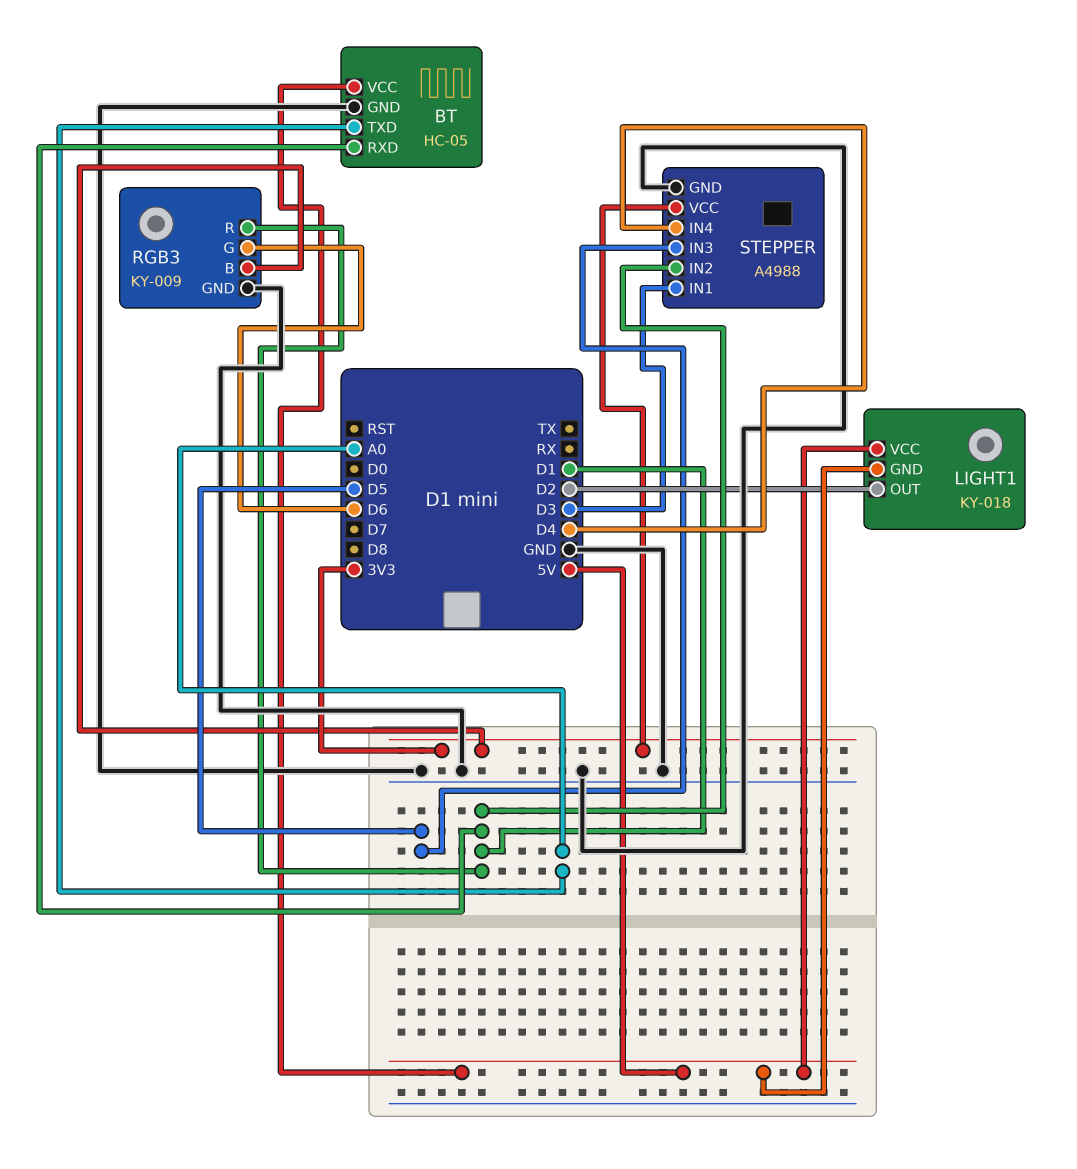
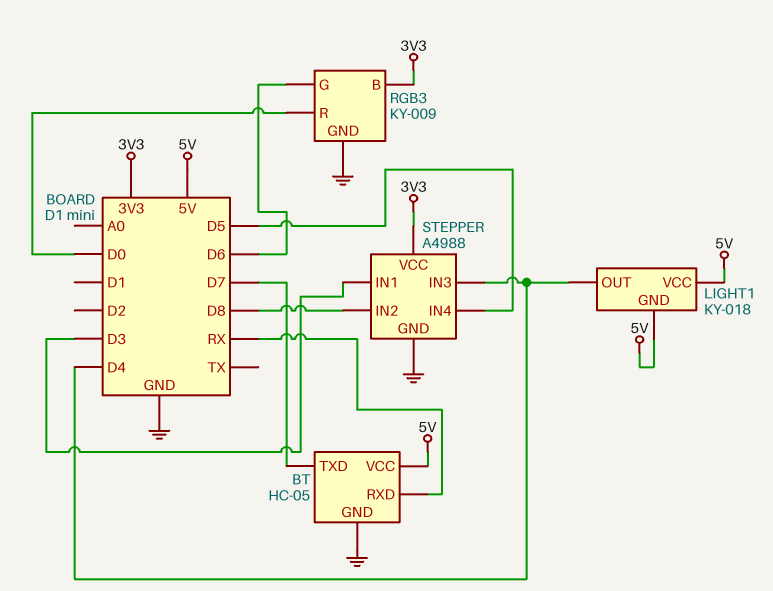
BT pin RXD: D1 -> RX
BT pin TXD: A0 -> D7
LIGHT1 pin OUT: D2 -> D4
RGB3 pin R: D1 -> D0
STEPPER pin IN2: D1 -> D8
STEPPER pin IN3: D5 -> D4
STEPPER pin IN4: D4 -> D5

